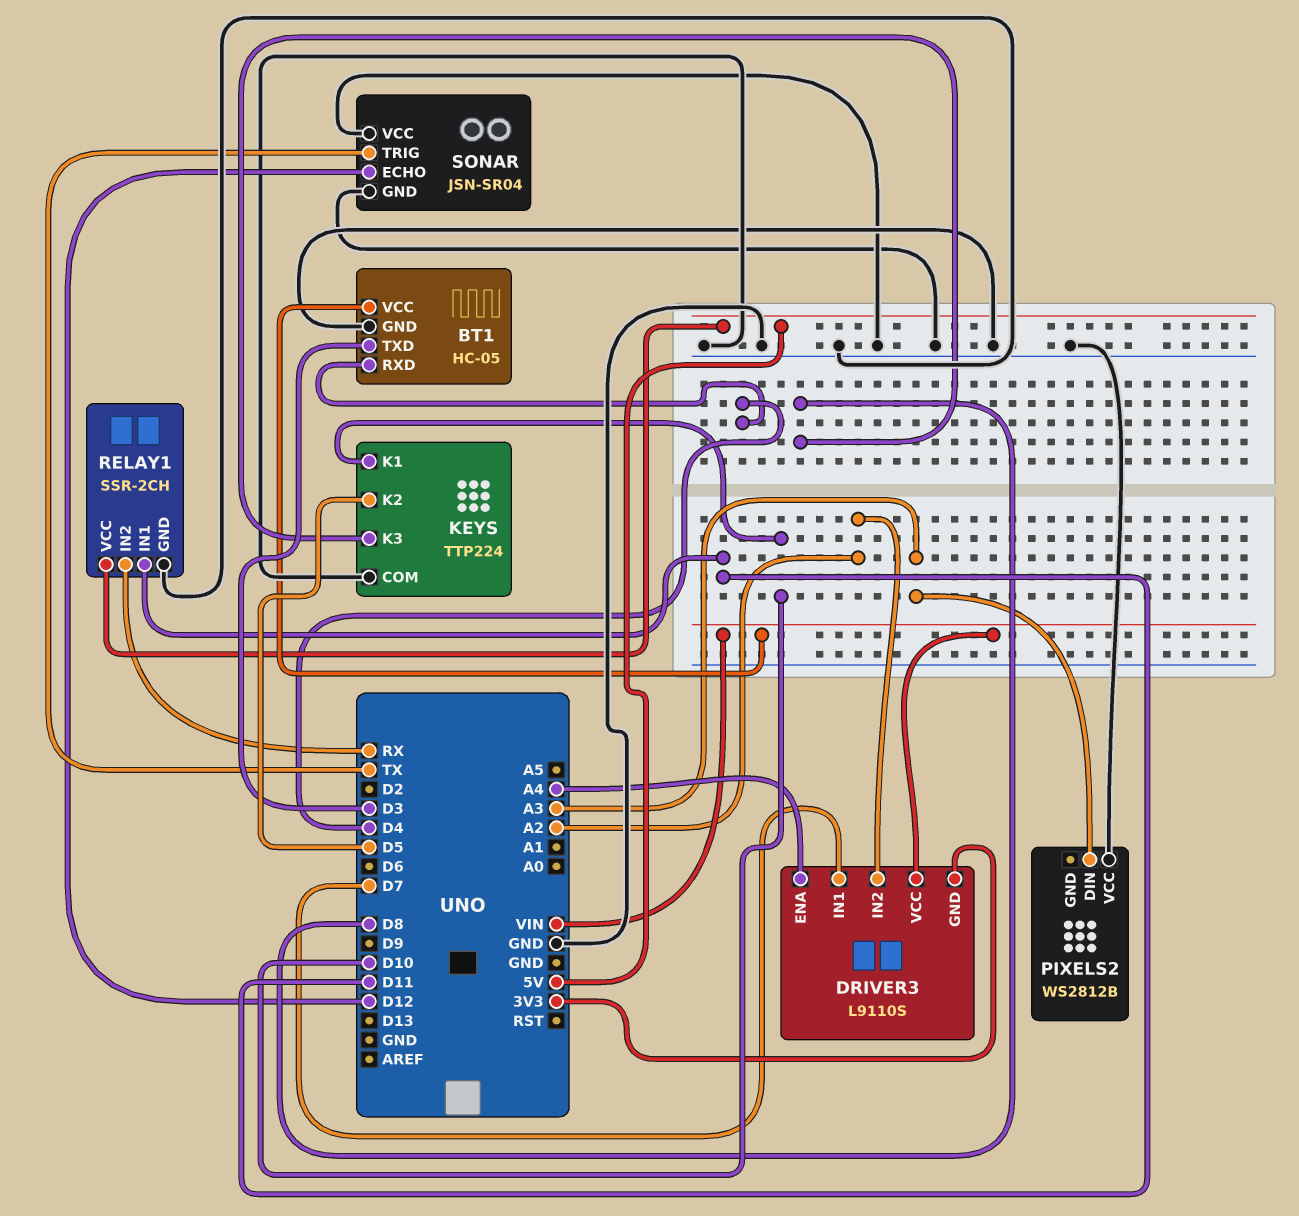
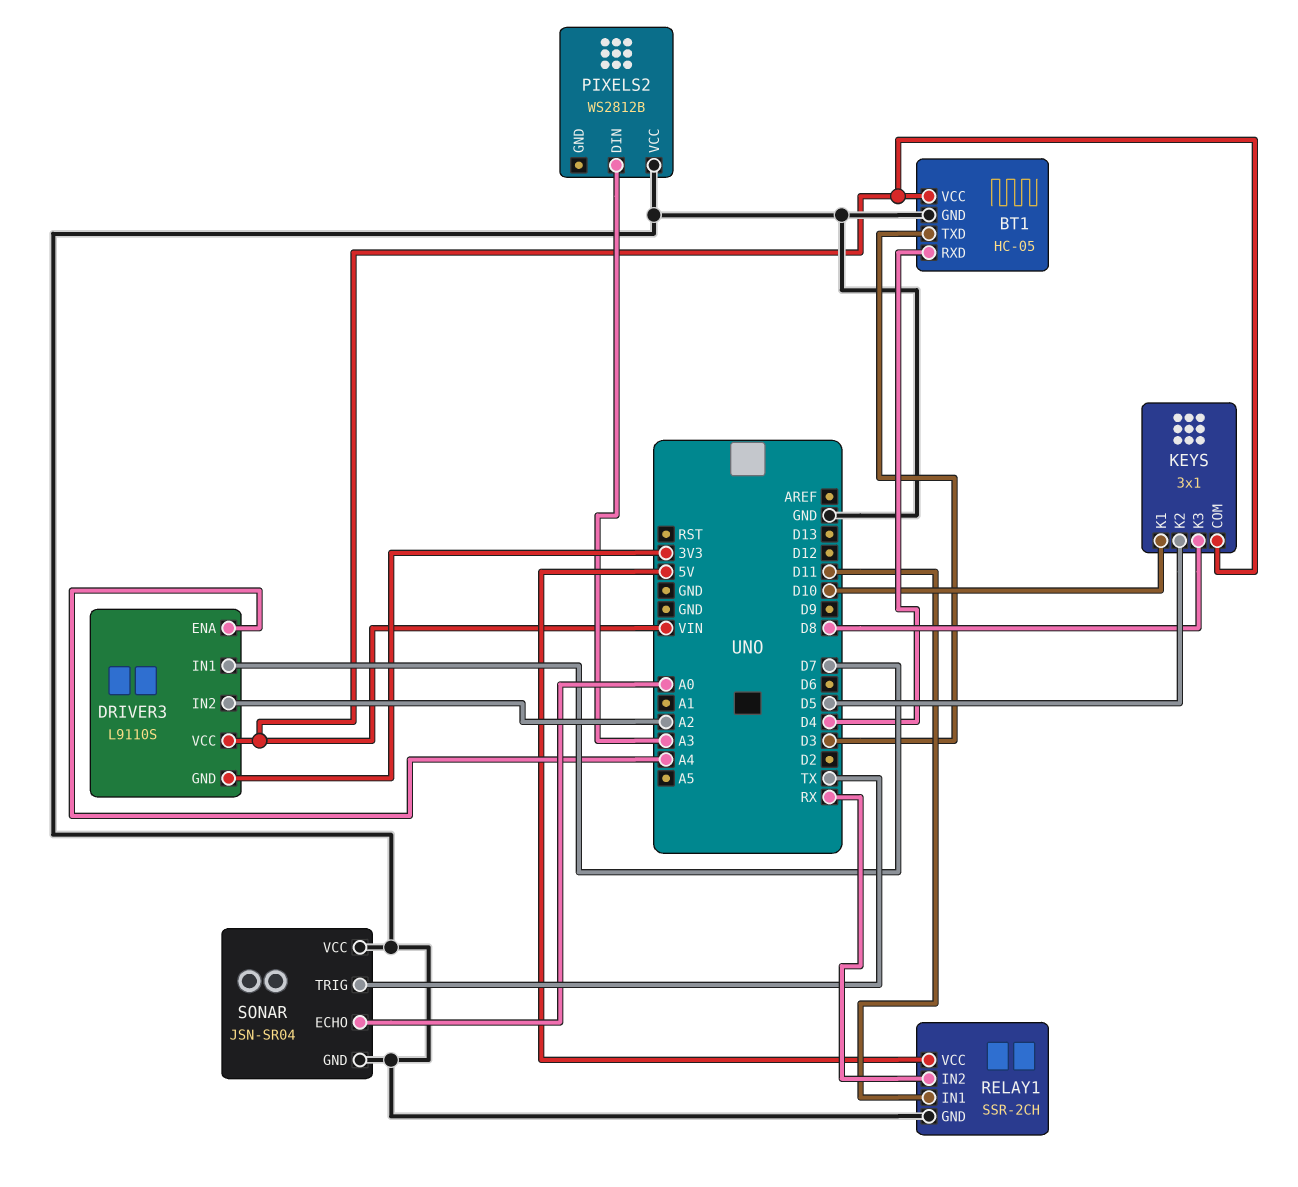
KEYS: TTP224 -> 3x1
KEYS pin COM: GND -> VIN
SONAR pin ECHO: D12 -> A0

